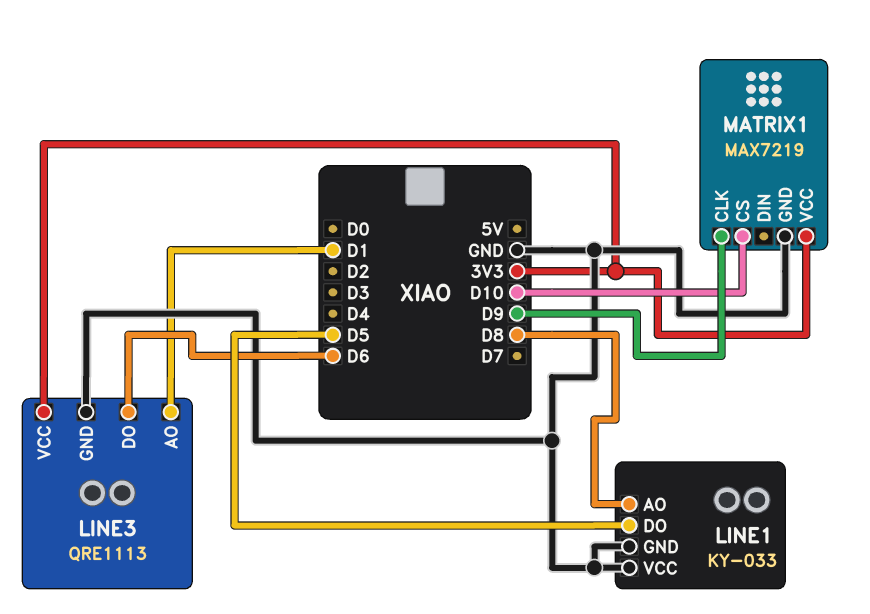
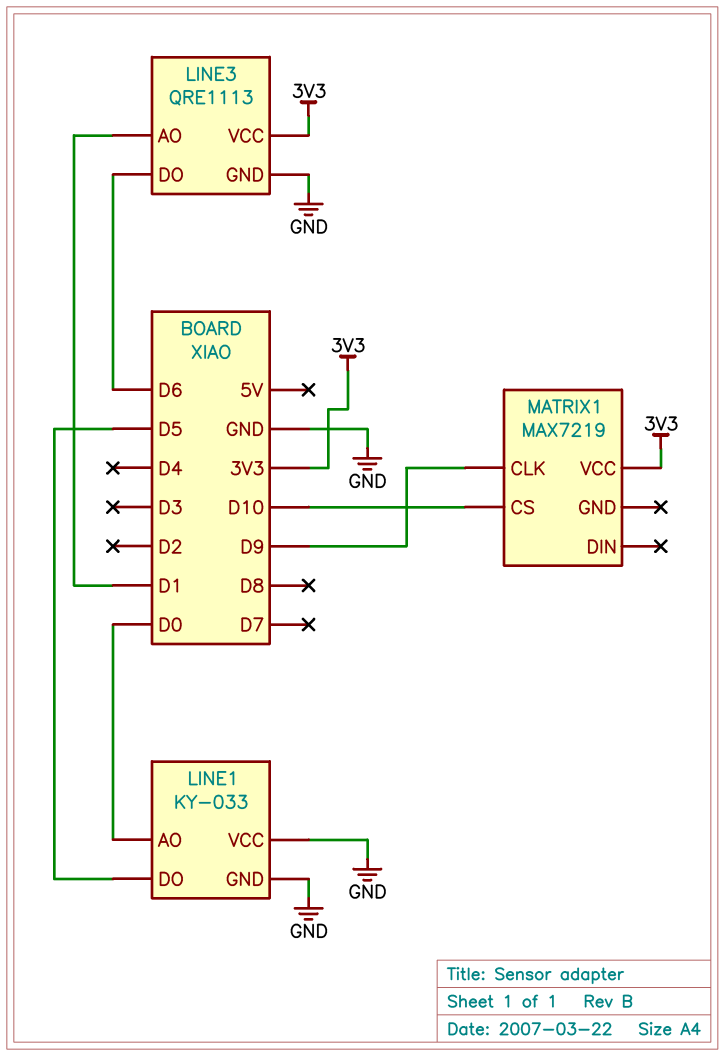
LINE1 pin AO: D8 -> D0
MATRIX1 pin GND: GND -> none

